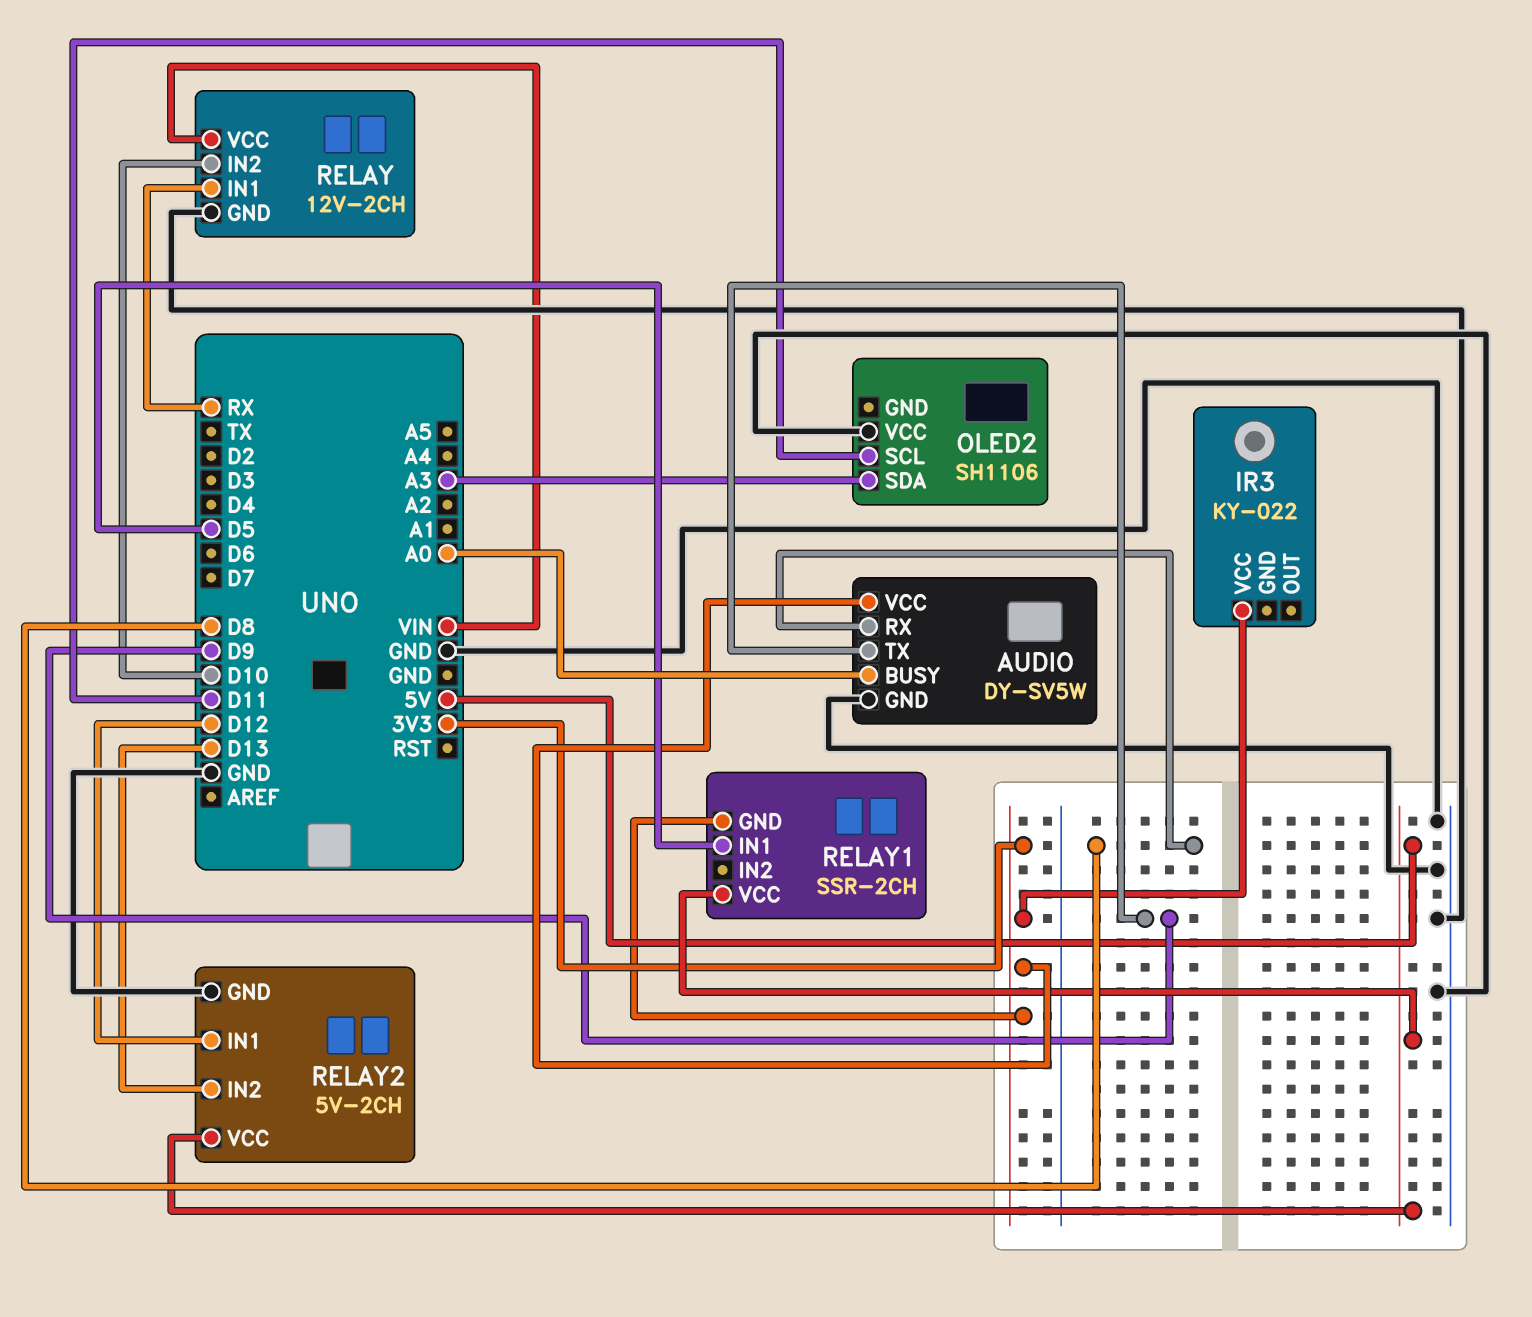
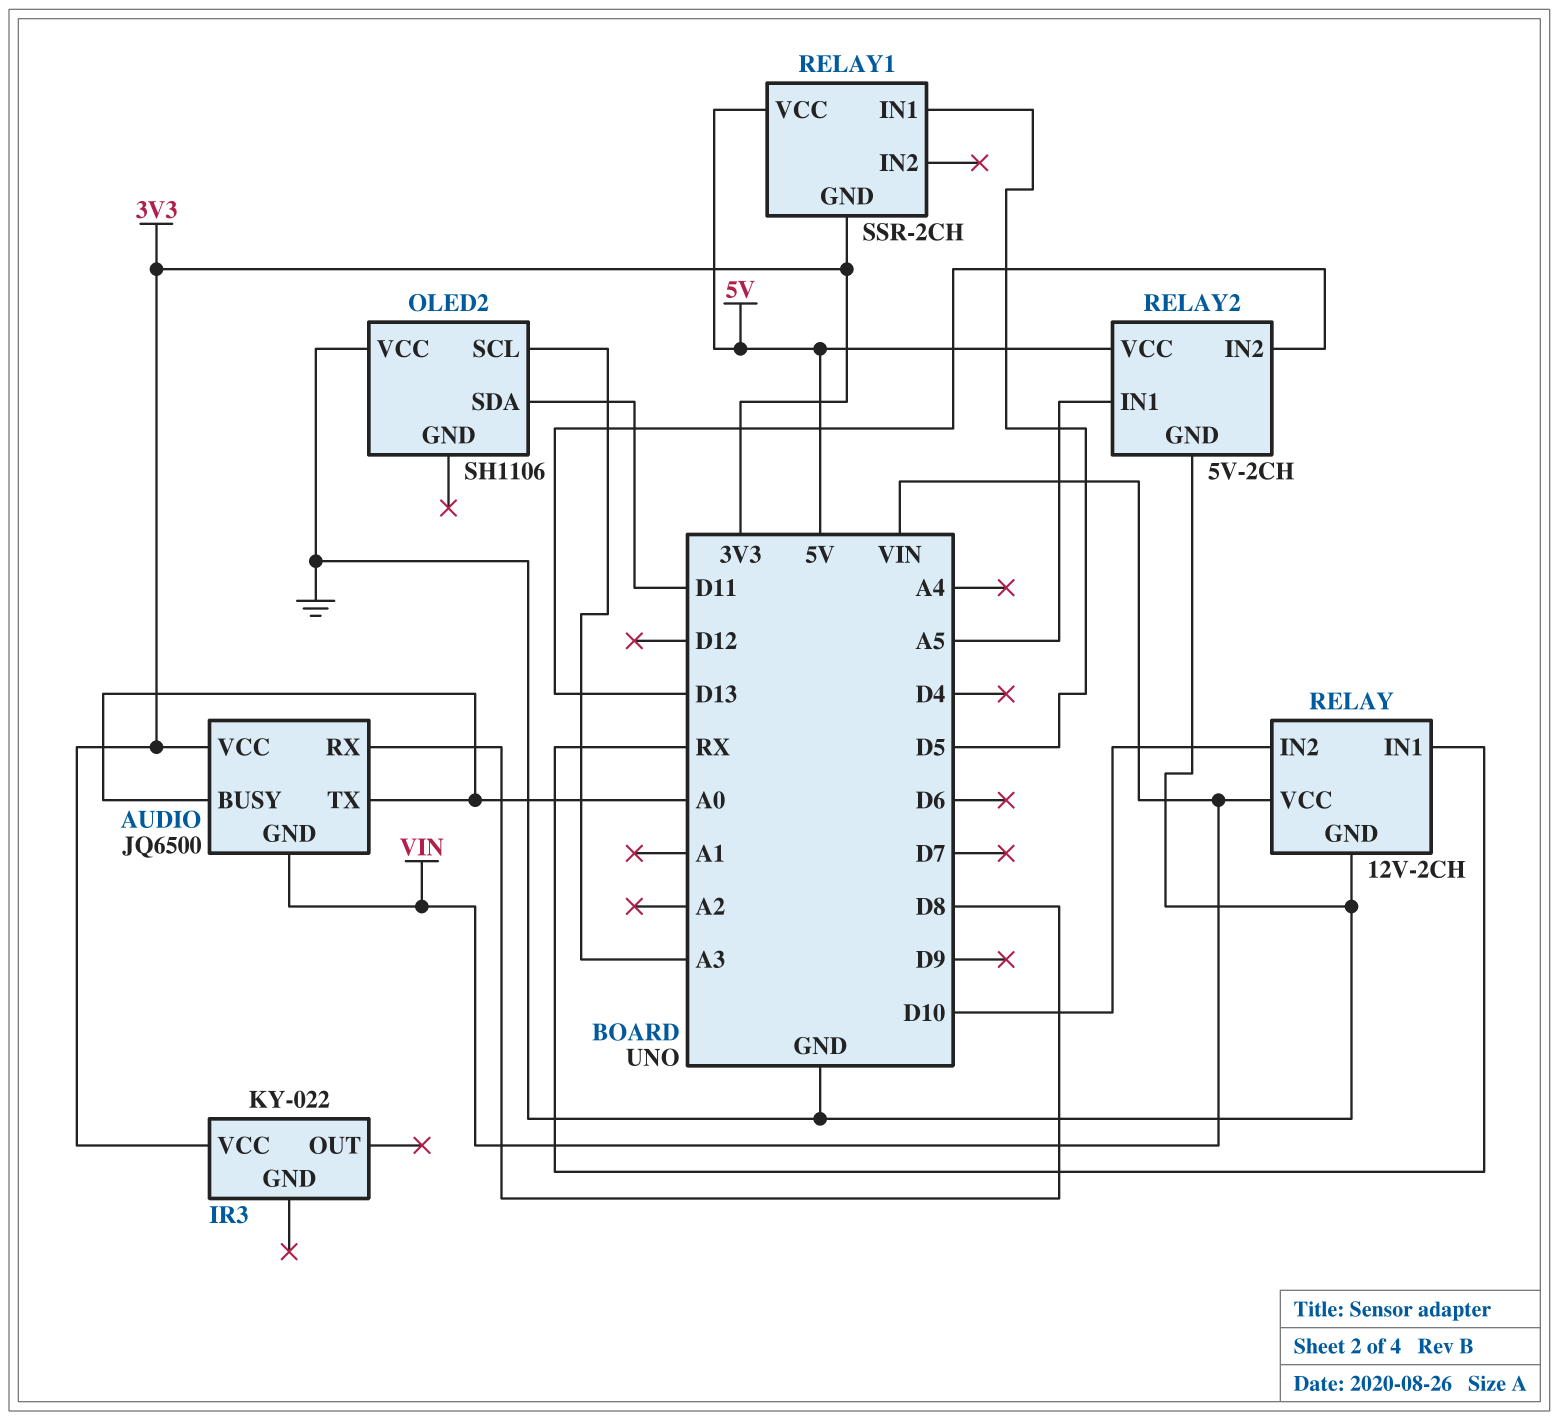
AUDIO: DY-SV5W -> JQ6500
AUDIO pin GND: GND -> VIN
AUDIO pin TX: D9 -> A0
OLED2 pin SCL: D11 -> A3
OLED2 pin SDA: A3 -> D11
RELAY2 pin IN1: D12 -> A5

